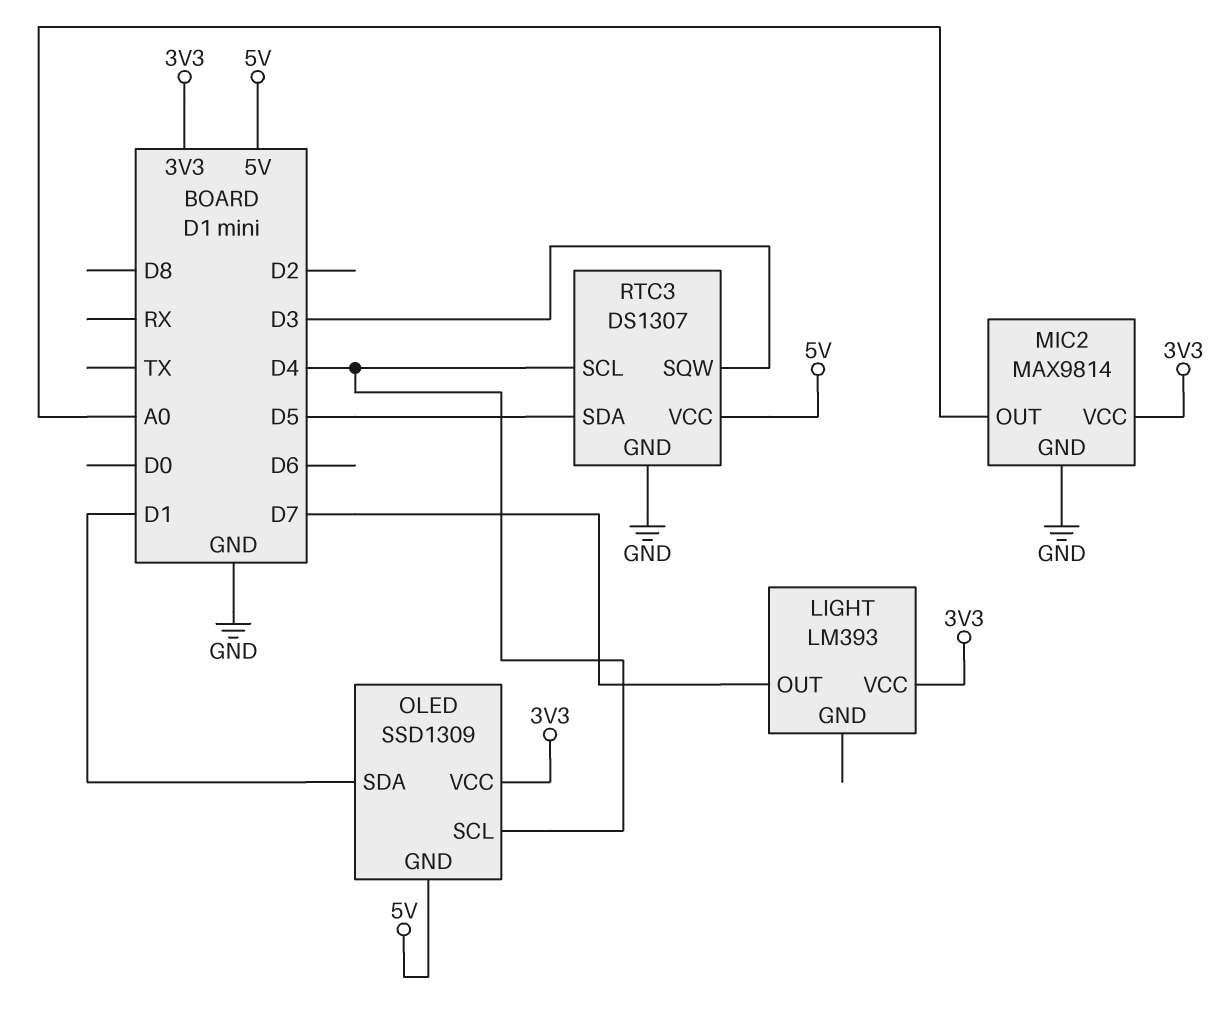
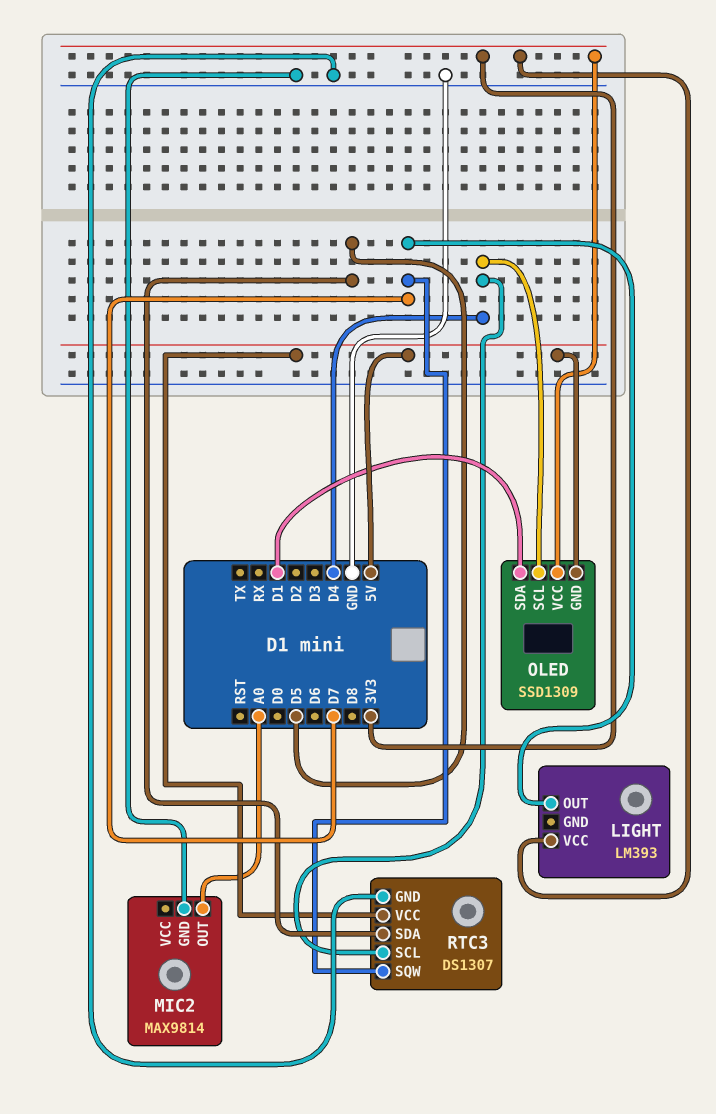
MIC2 pin VCC: 3V3 -> none
RTC3 pin SQW: D3 -> D7

